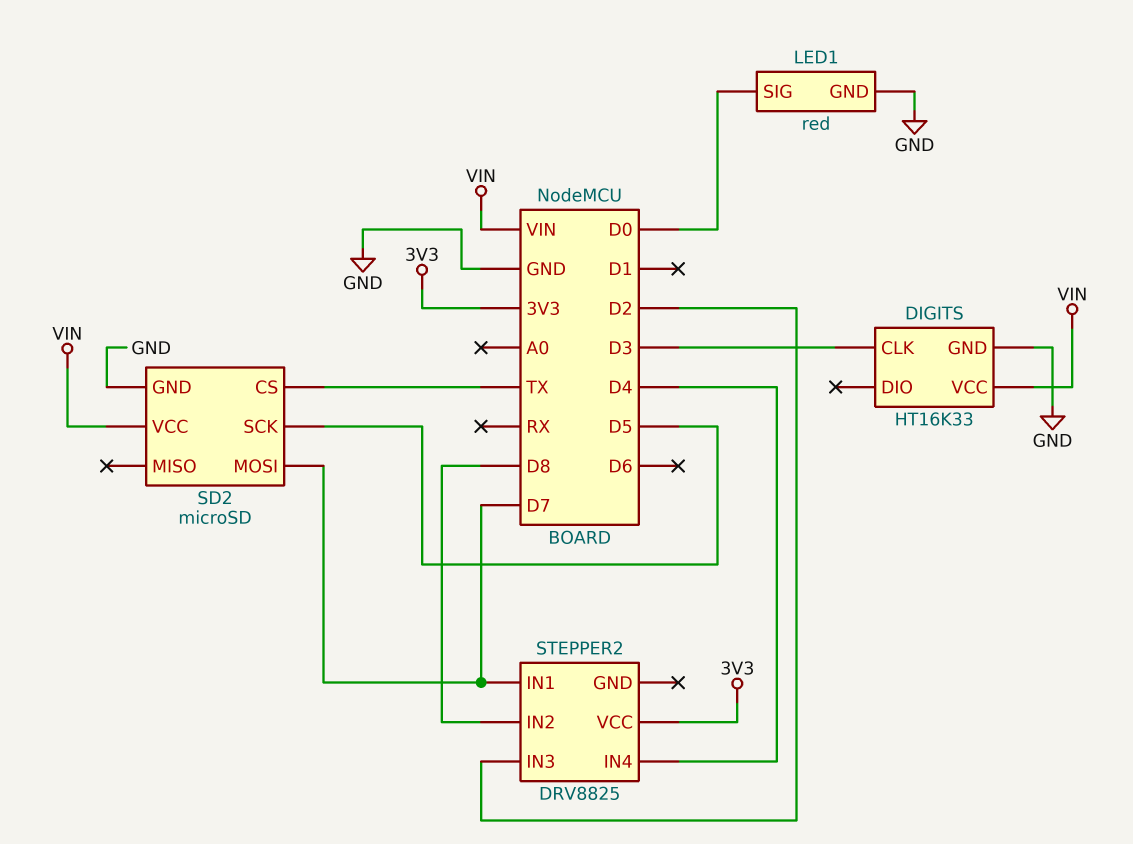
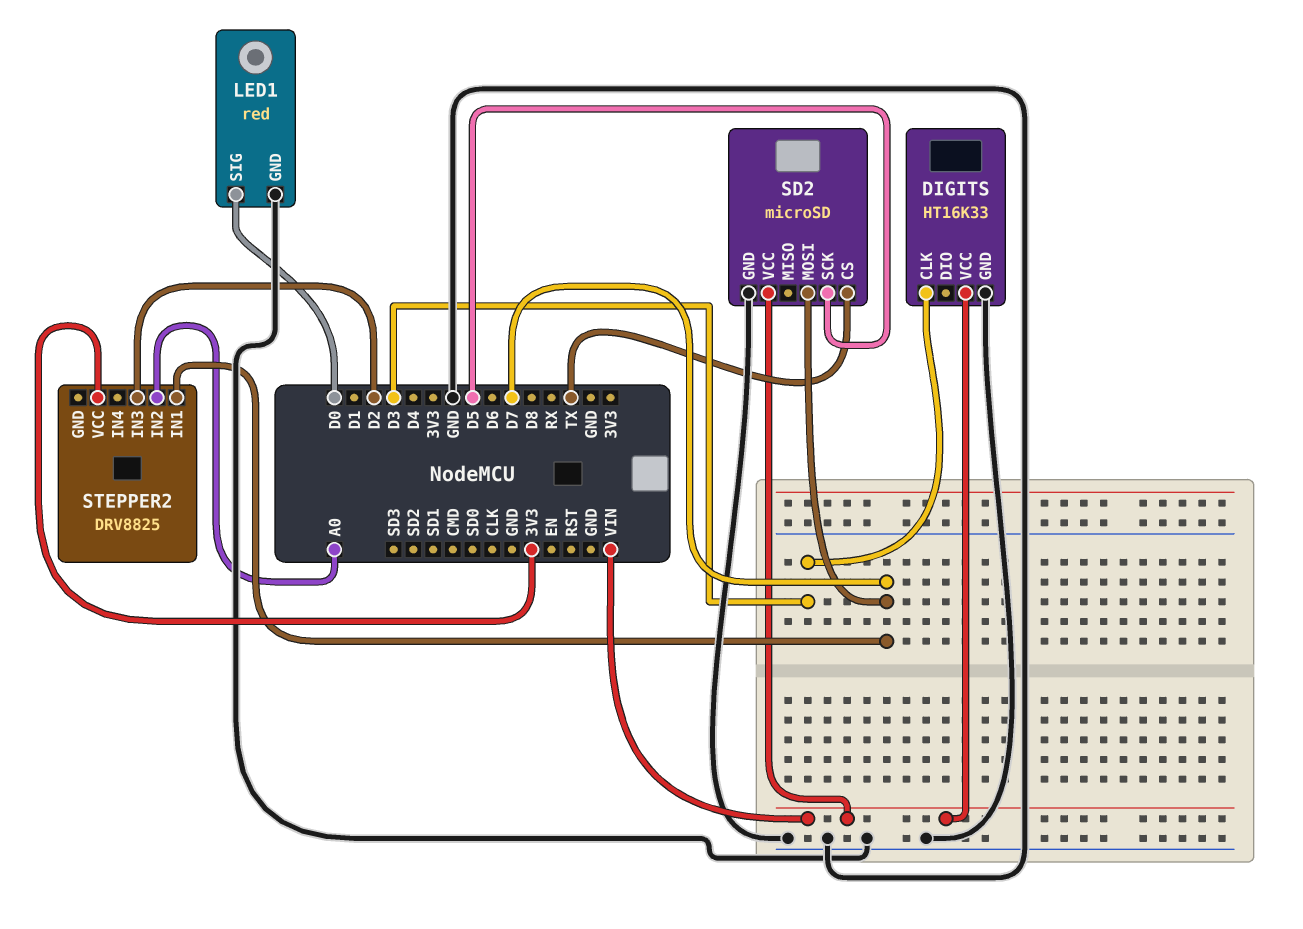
STEPPER2 pin IN2: D8 -> A0
STEPPER2 pin IN4: D4 -> none

